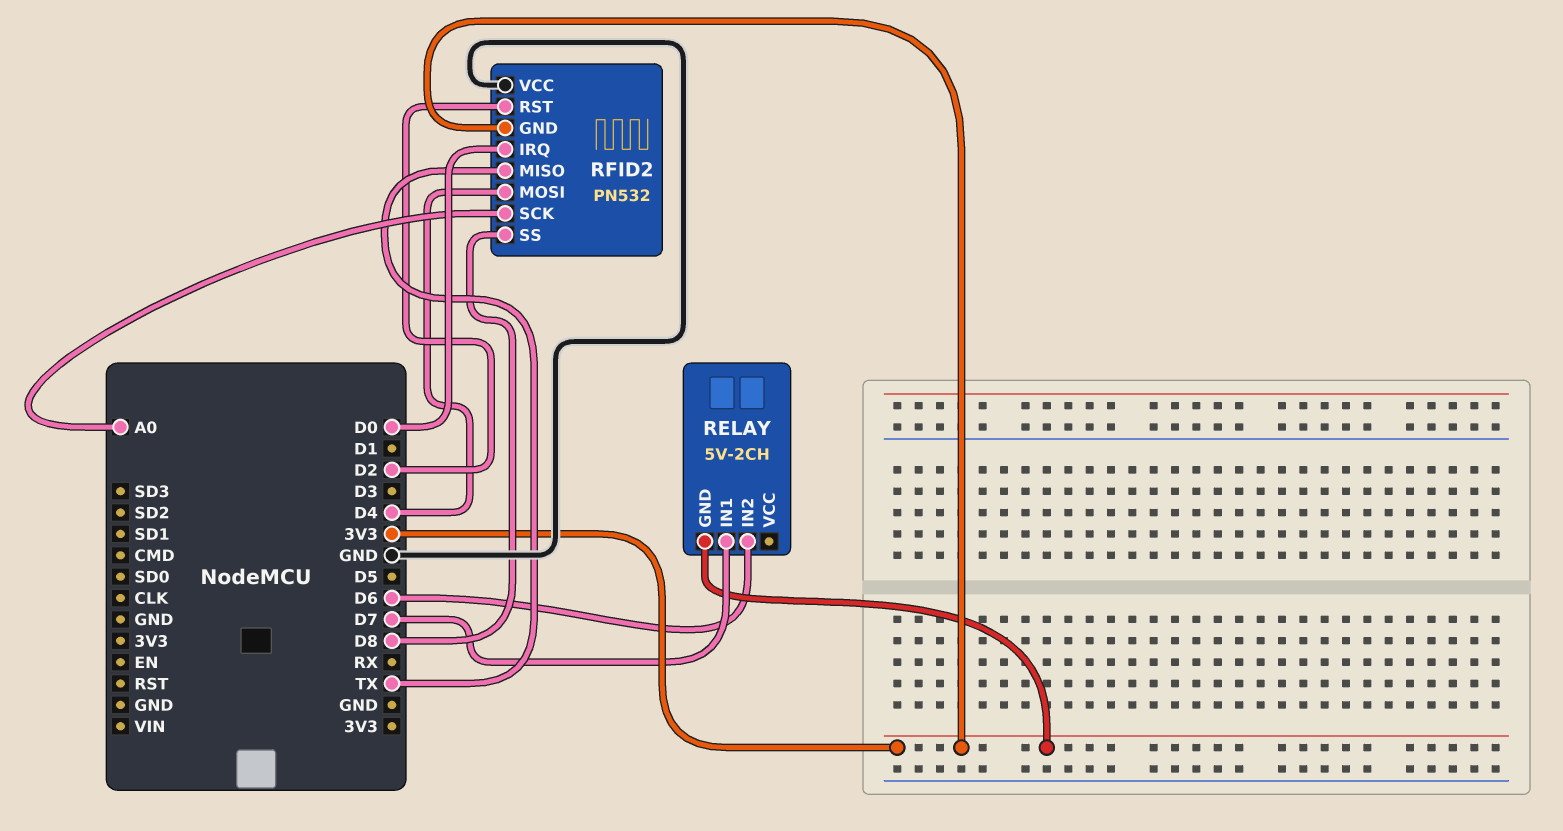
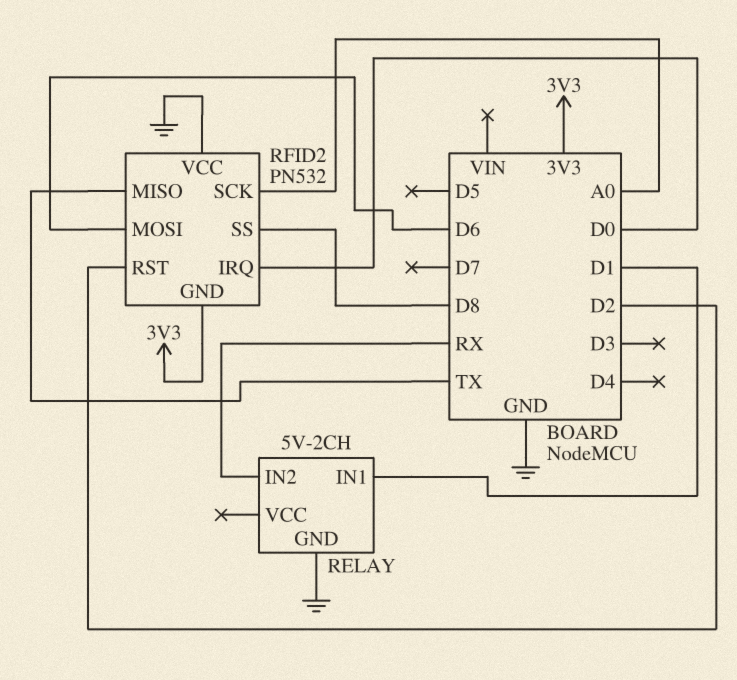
RELAY pin GND: 3V3 -> GND
RELAY pin IN1: D7 -> D1
RELAY pin IN2: D6 -> RX
RFID2 pin MOSI: D4 -> D6

